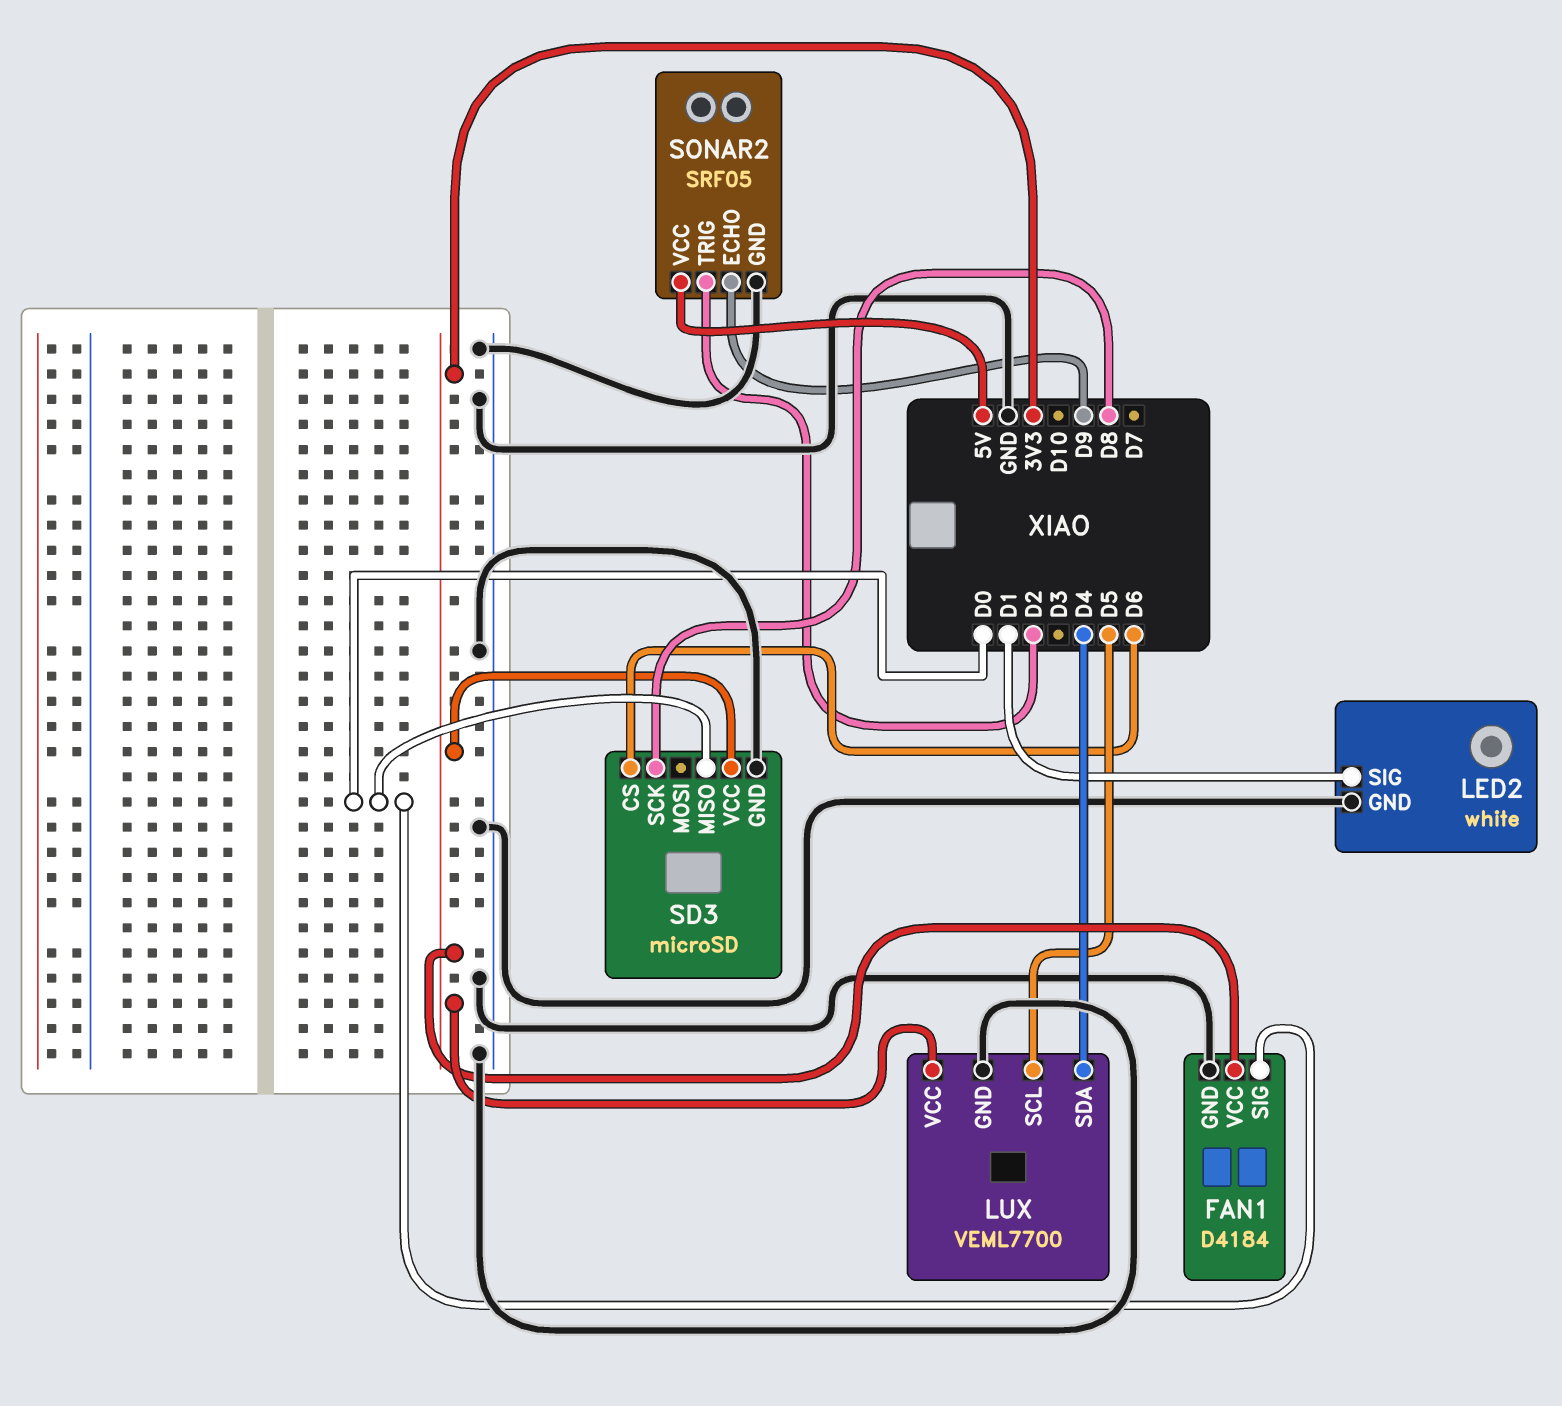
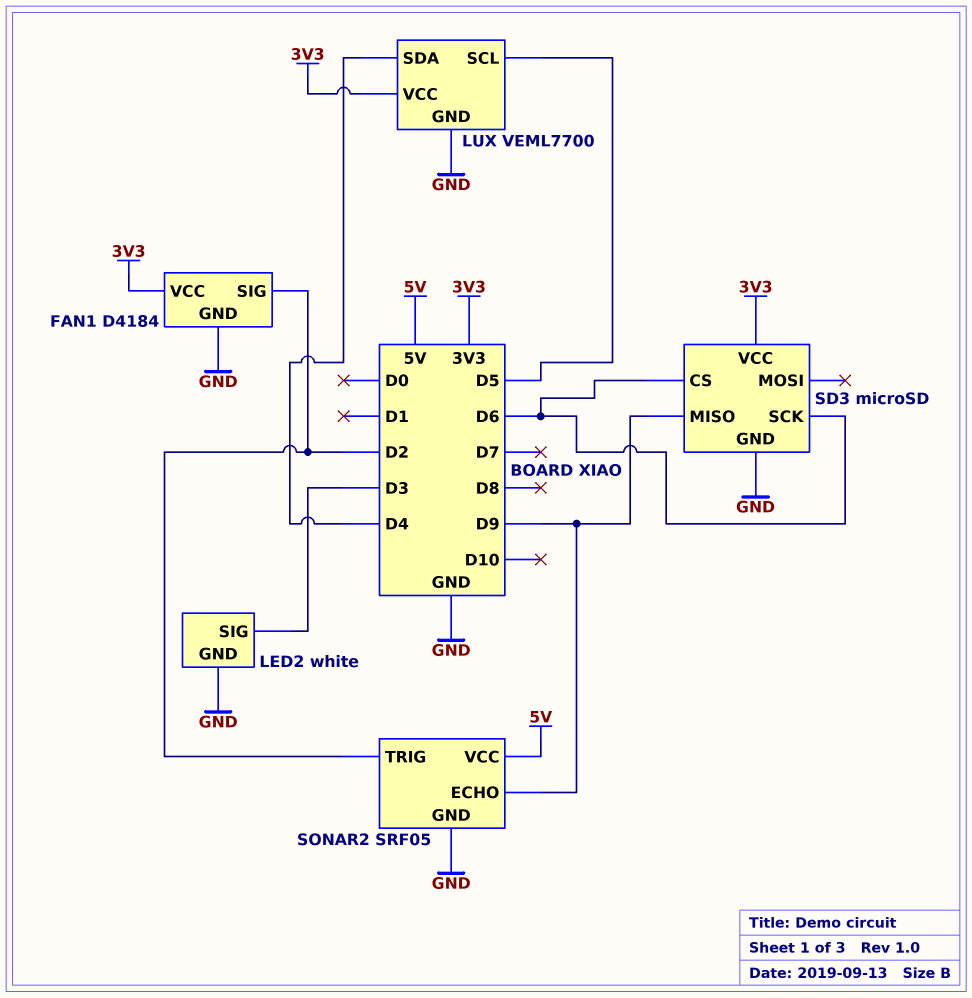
FAN1 pin SIG: D0 -> D2
LED2 pin SIG: D1 -> D3
SD3 pin MISO: D0 -> D9
SD3 pin SCK: D8 -> D6

